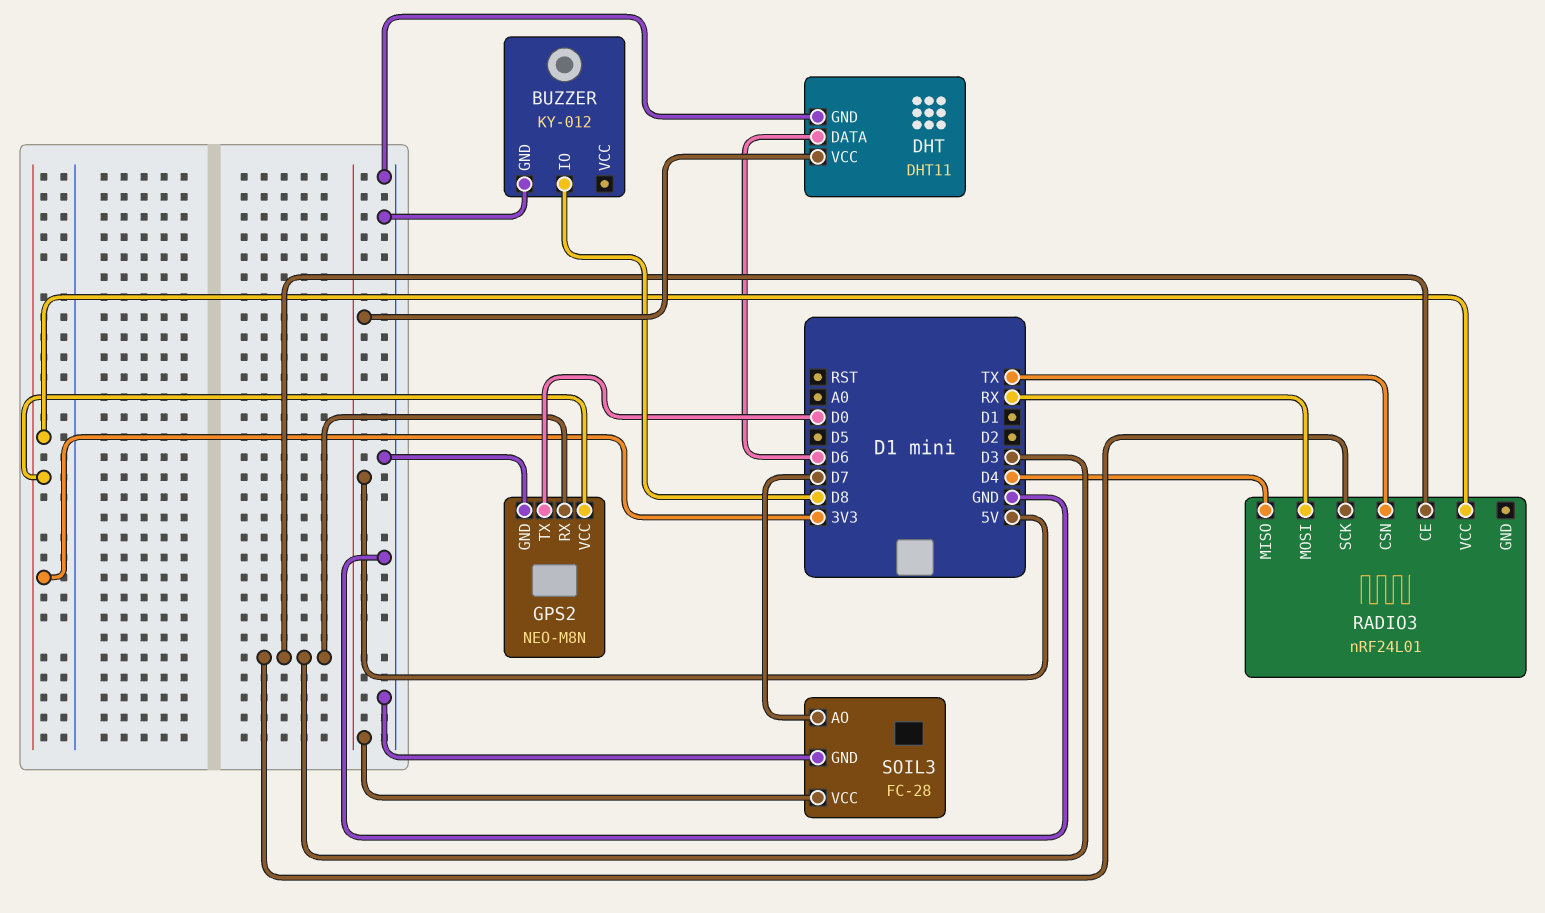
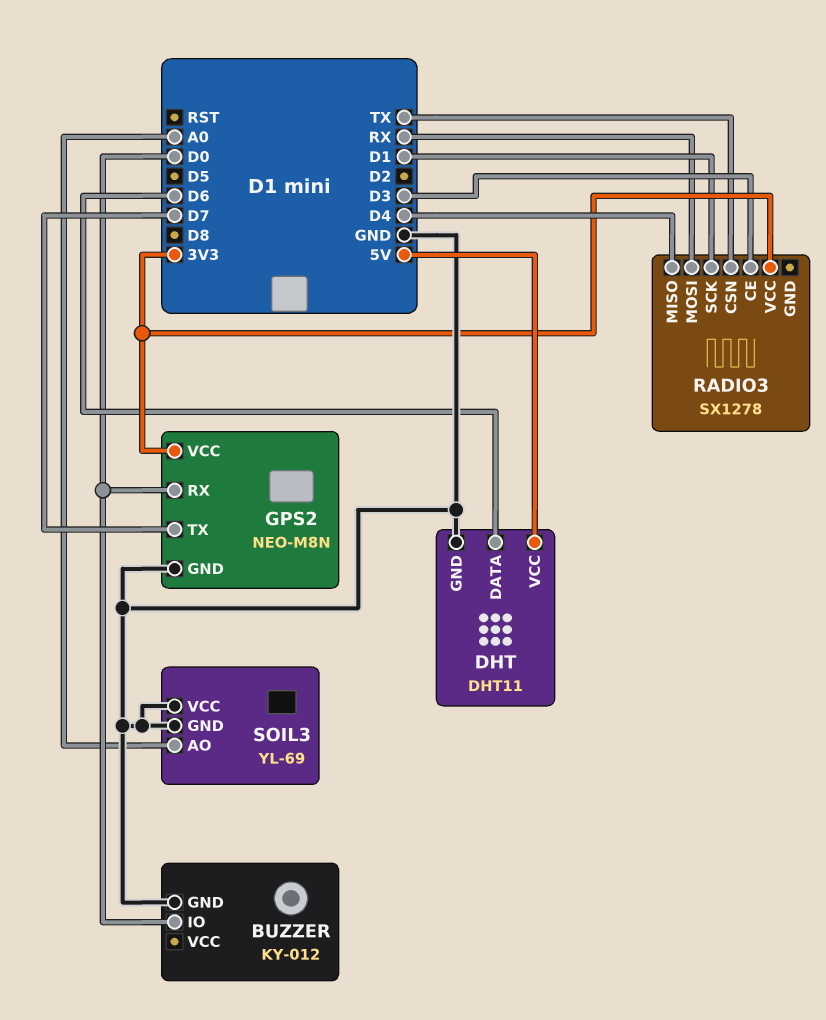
BUZZER pin IO: D8 -> D0
GPS2 pin RX: D3 -> D0
GPS2 pin TX: D0 -> D7
RADIO3: nRF24L01 -> SX1278
RADIO3 pin SCK: D3 -> D1
SOIL3: FC-28 -> YL-69
SOIL3 pin AO: D7 -> A0
SOIL3 pin VCC: 5V -> GND

